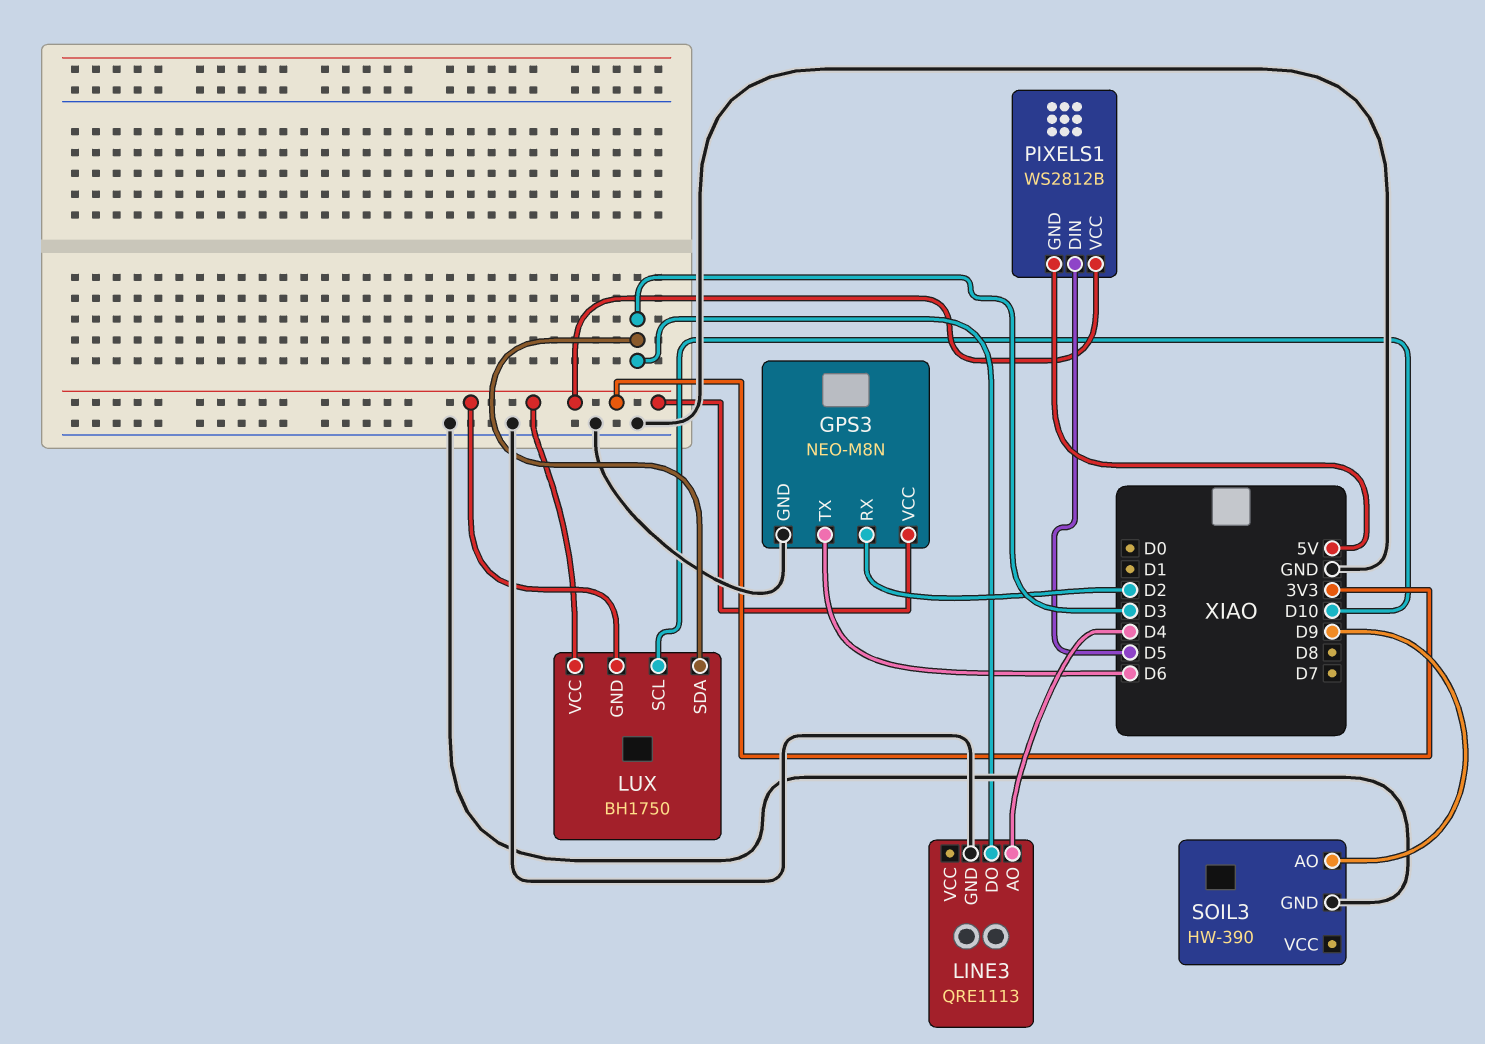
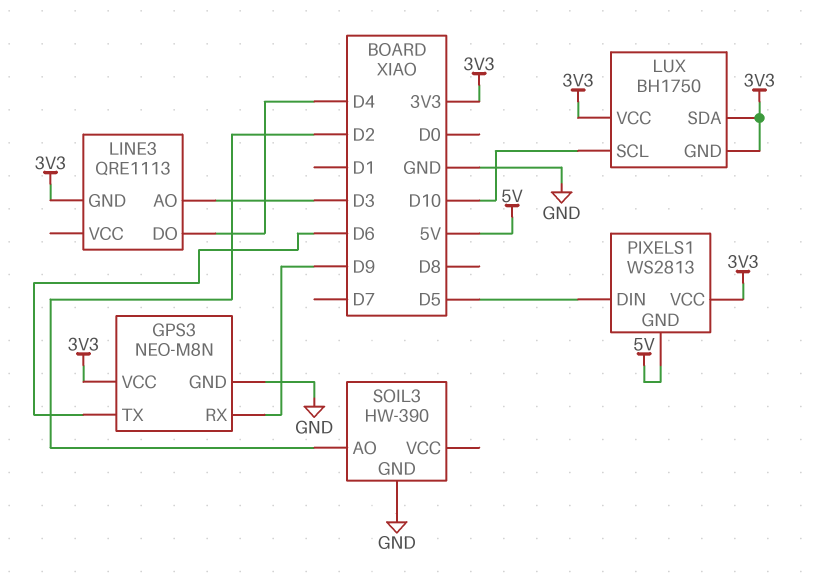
GPS3 pin RX: D2 -> D9
LINE3 pin AO: D4 -> D3
LINE3 pin DO: D3 -> D4
LINE3 pin GND: GND -> 3V3
LUX pin SDA: D3 -> 3V3
PIXELS1: WS2812B -> WS2813
SOIL3 pin AO: D9 -> D2

